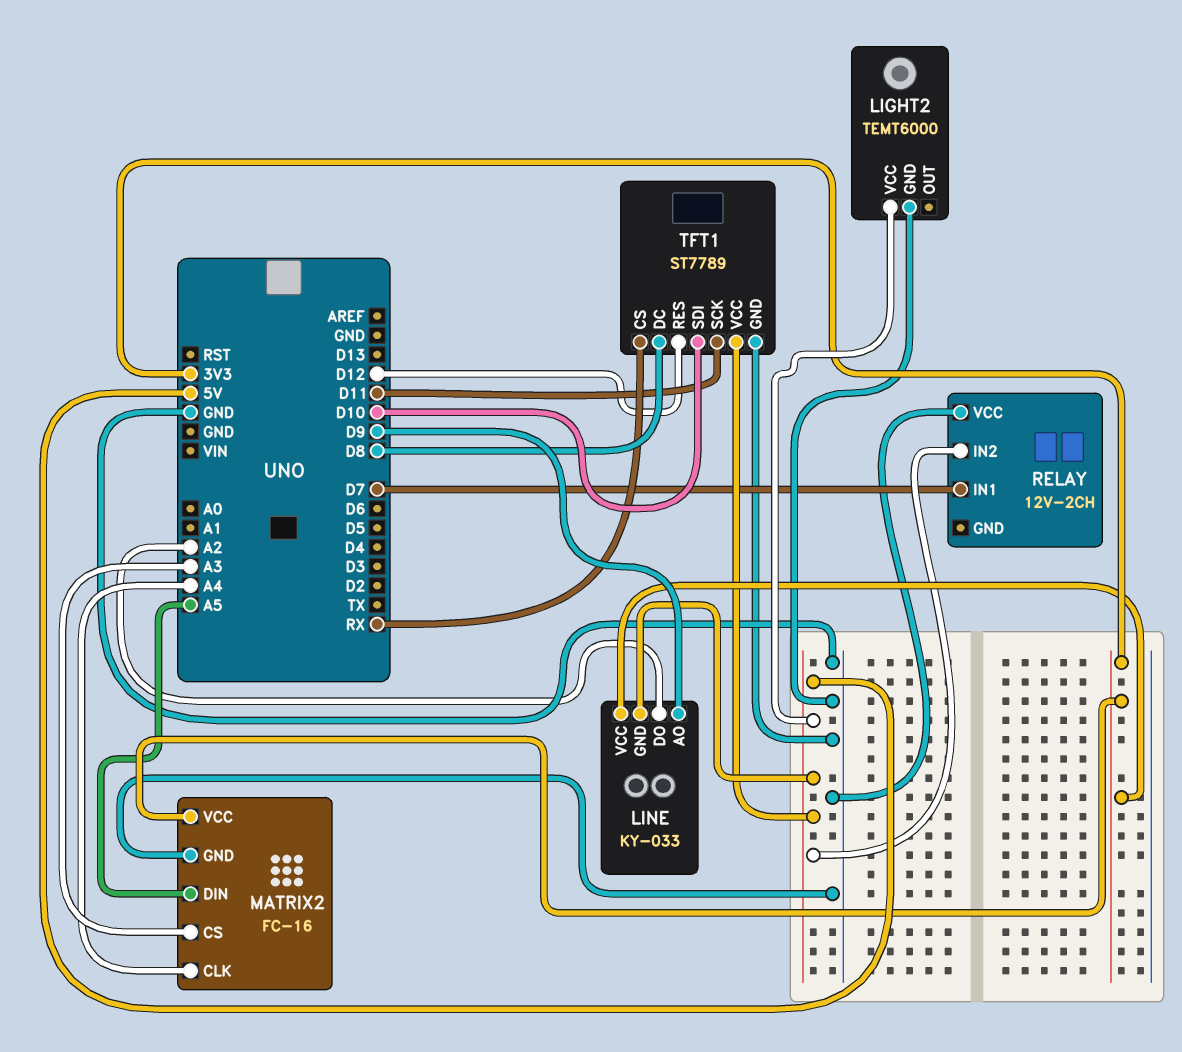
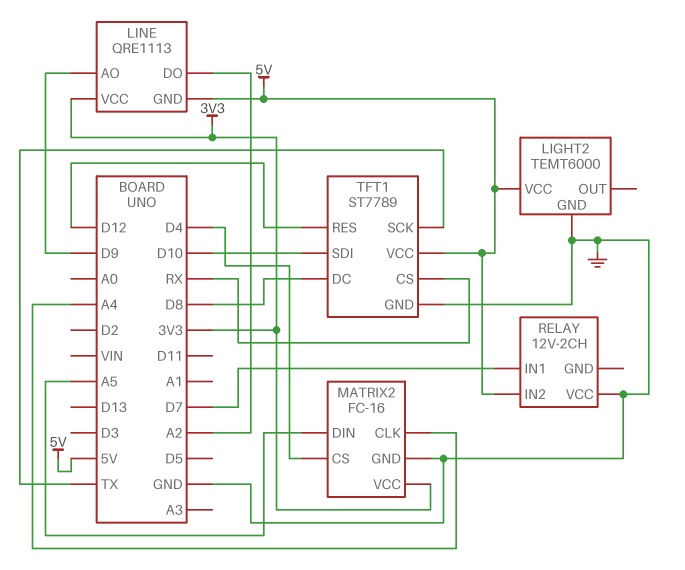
LINE: KY-033 -> QRE1113
MATRIX2 pin CS: A3 -> D4
TFT1 pin SCK: D11 -> TX

